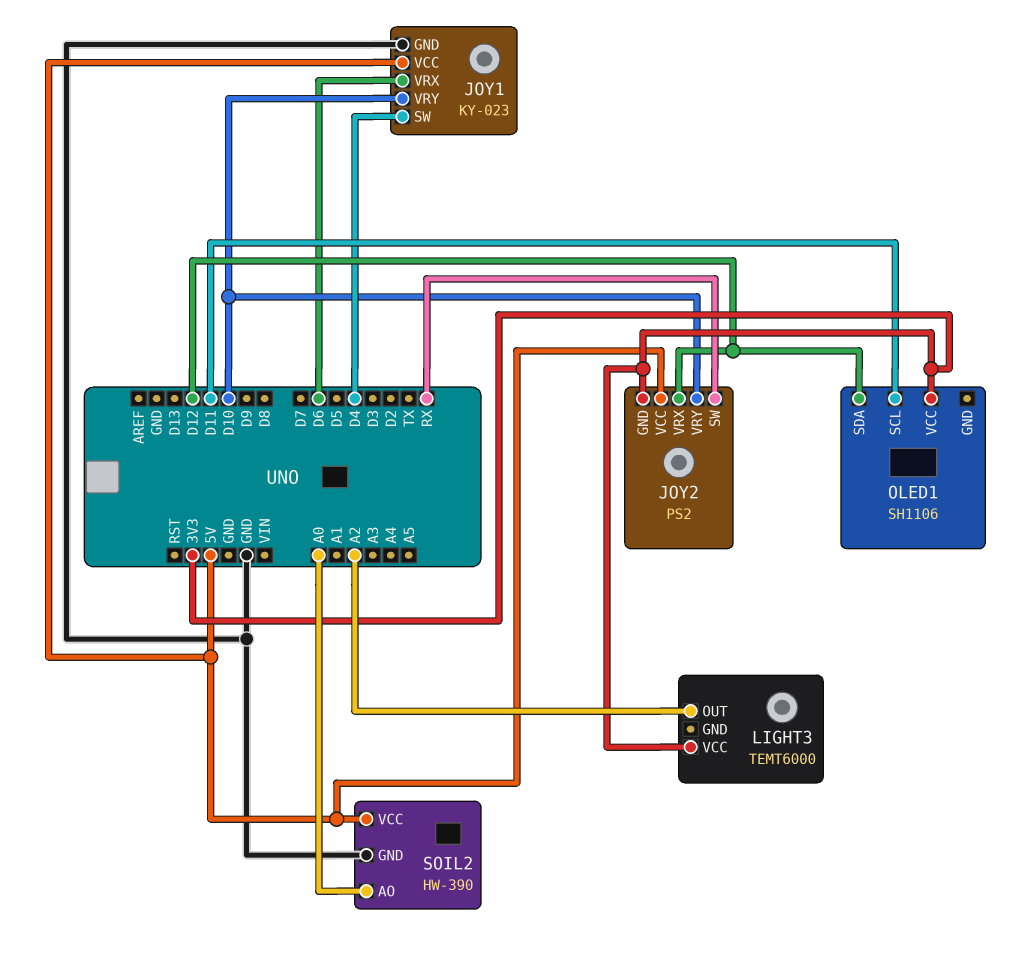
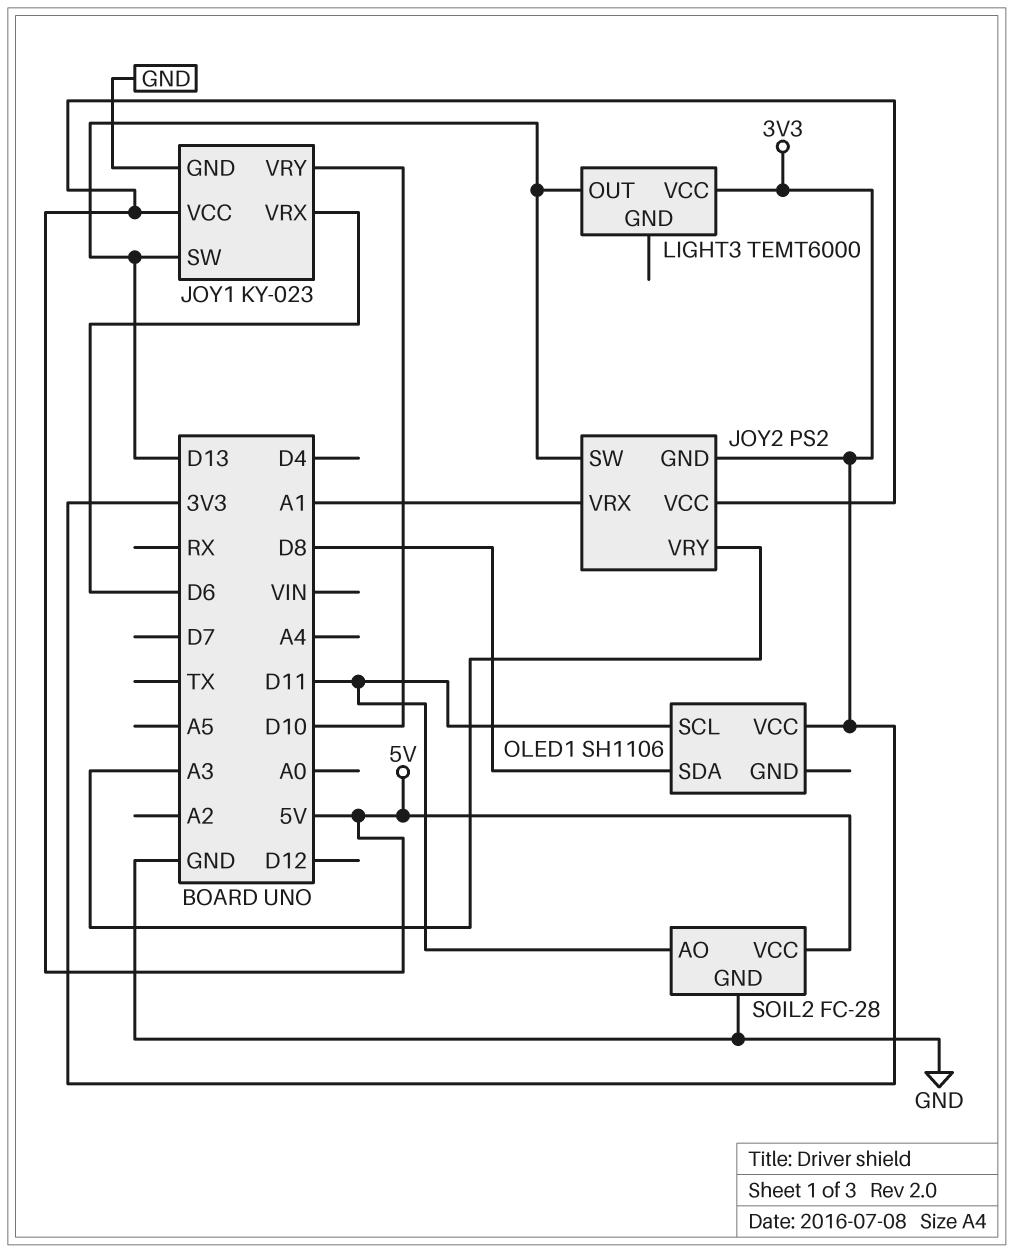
JOY1 pin SW: D4 -> D13
JOY2 pin SW: RX -> D13
JOY2 pin VRX: D12 -> A1
JOY2 pin VRY: D10 -> A3
LIGHT3 pin OUT: A2 -> D13
OLED1 pin SDA: D12 -> D8
SOIL2: HW-390 -> FC-28
SOIL2 pin AO: A0 -> D11

